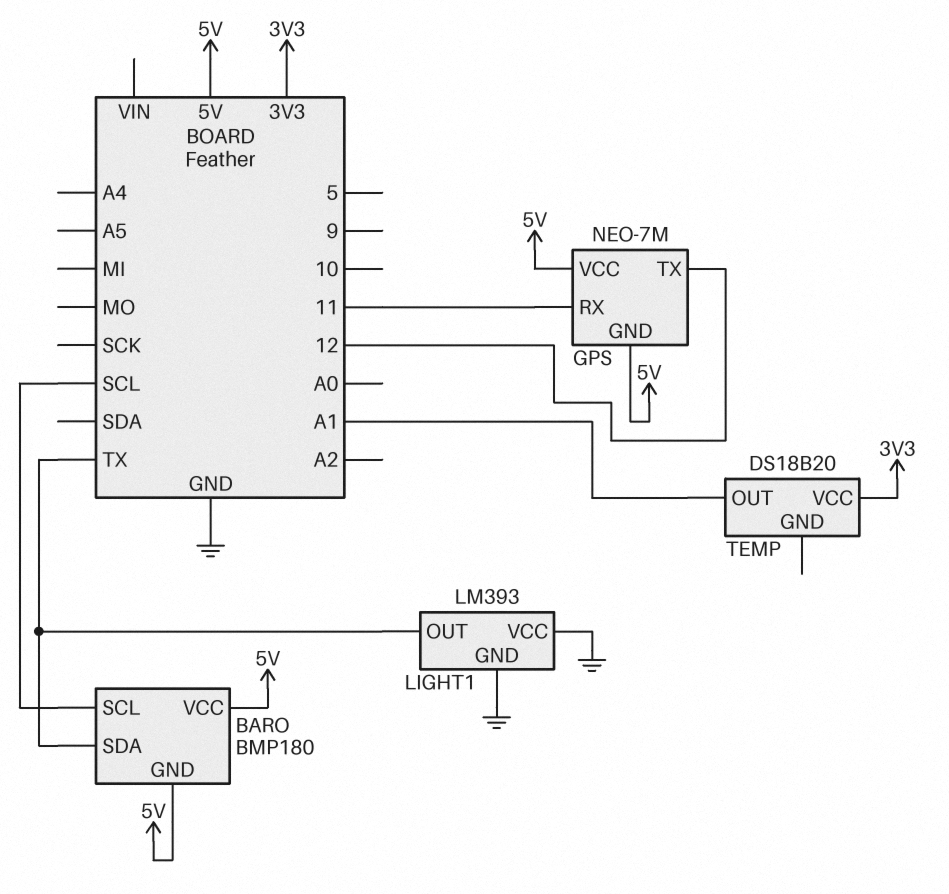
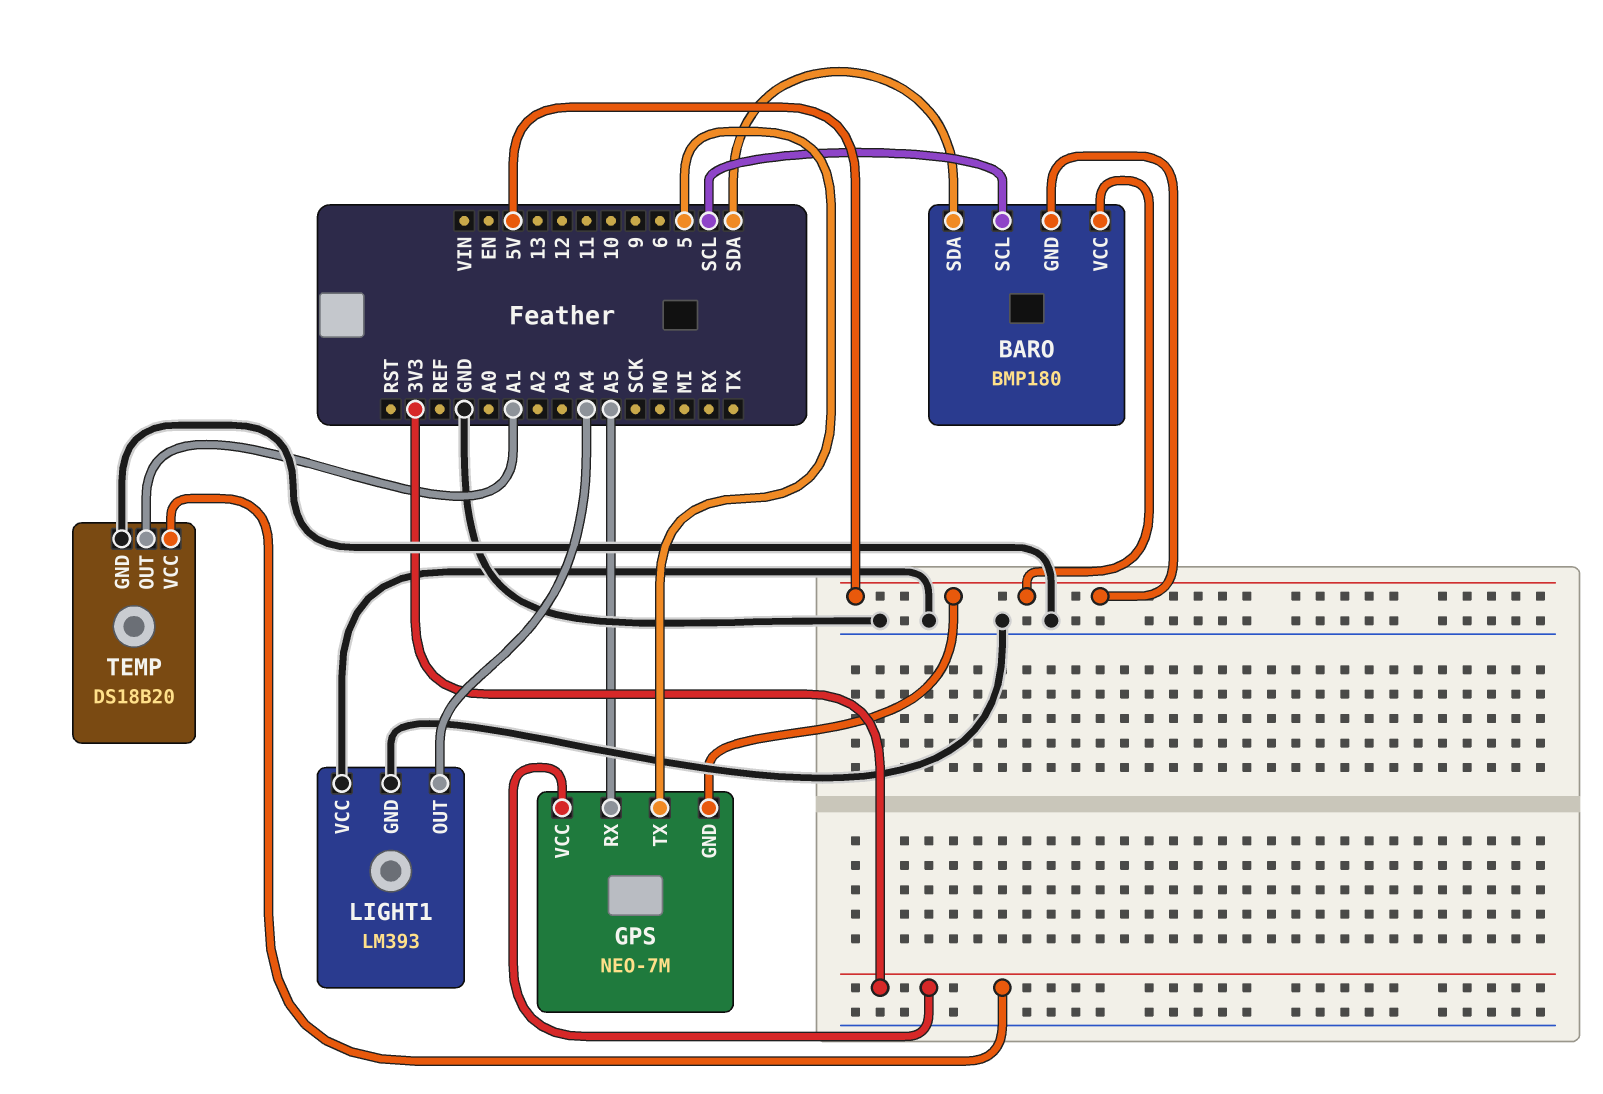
BARO pin SDA: TX -> SDA
GPS pin RX: 11 -> A5
GPS pin TX: 12 -> 5
GPS pin VCC: 5V -> 3V3
LIGHT1 pin OUT: TX -> A4
TEMP pin GND: none -> GND

